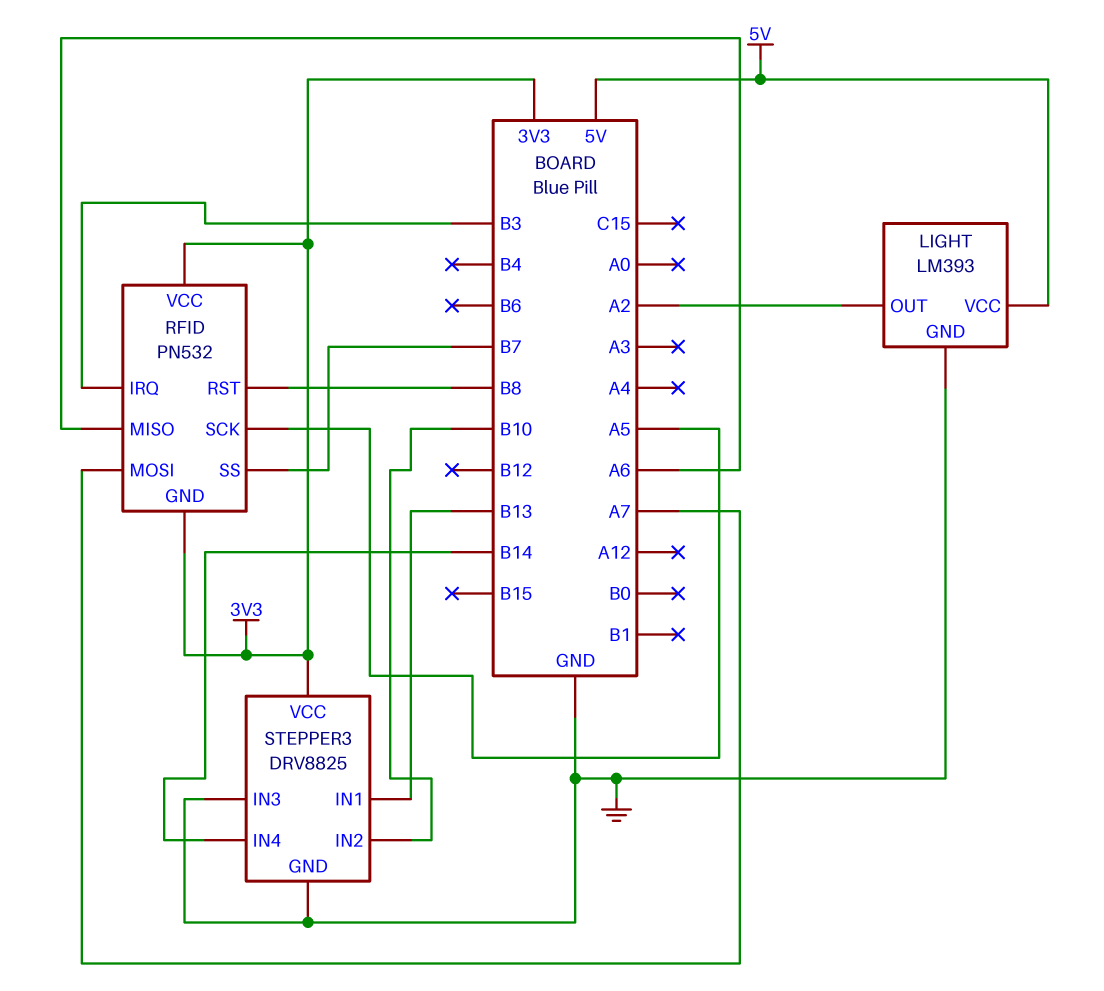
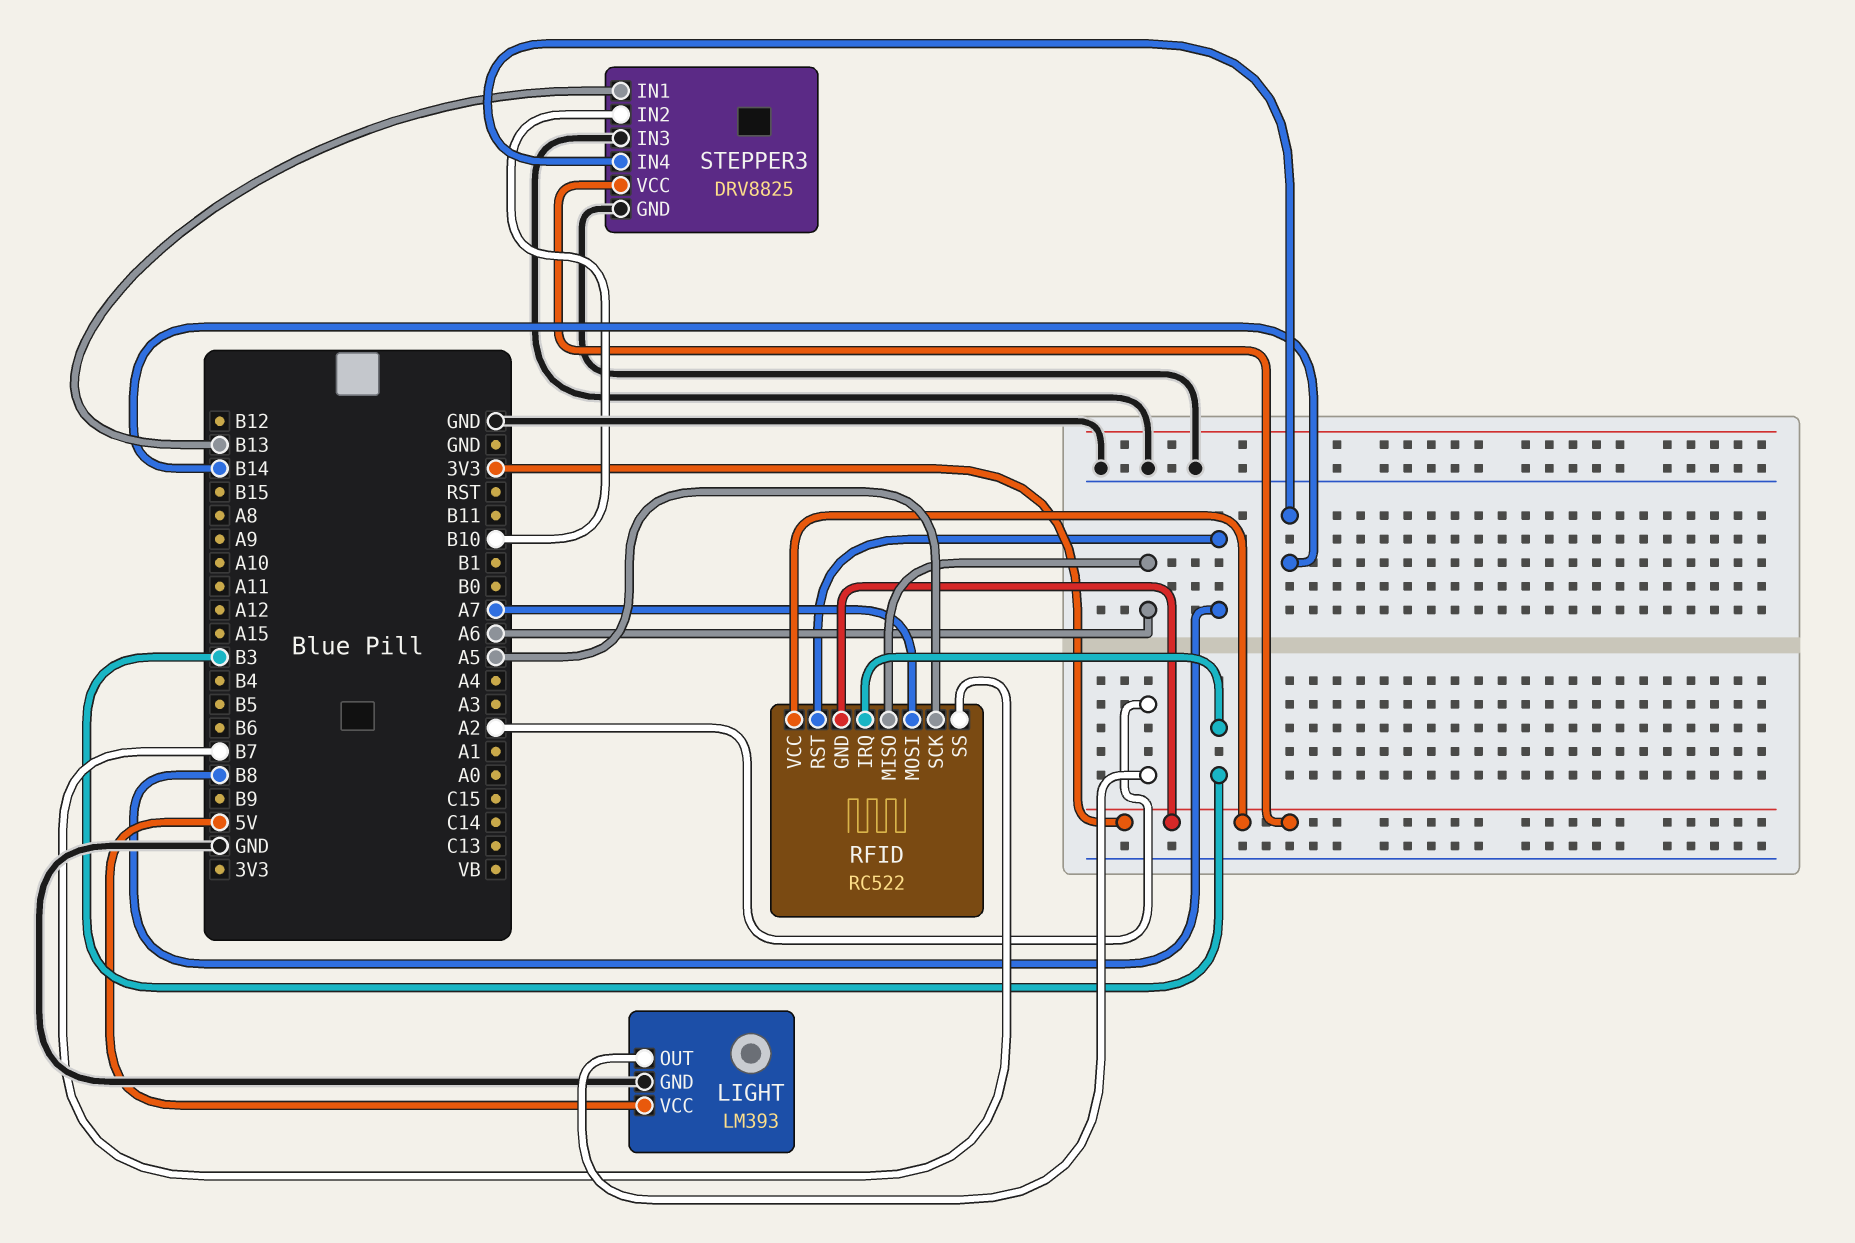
RFID: PN532 -> RC522

